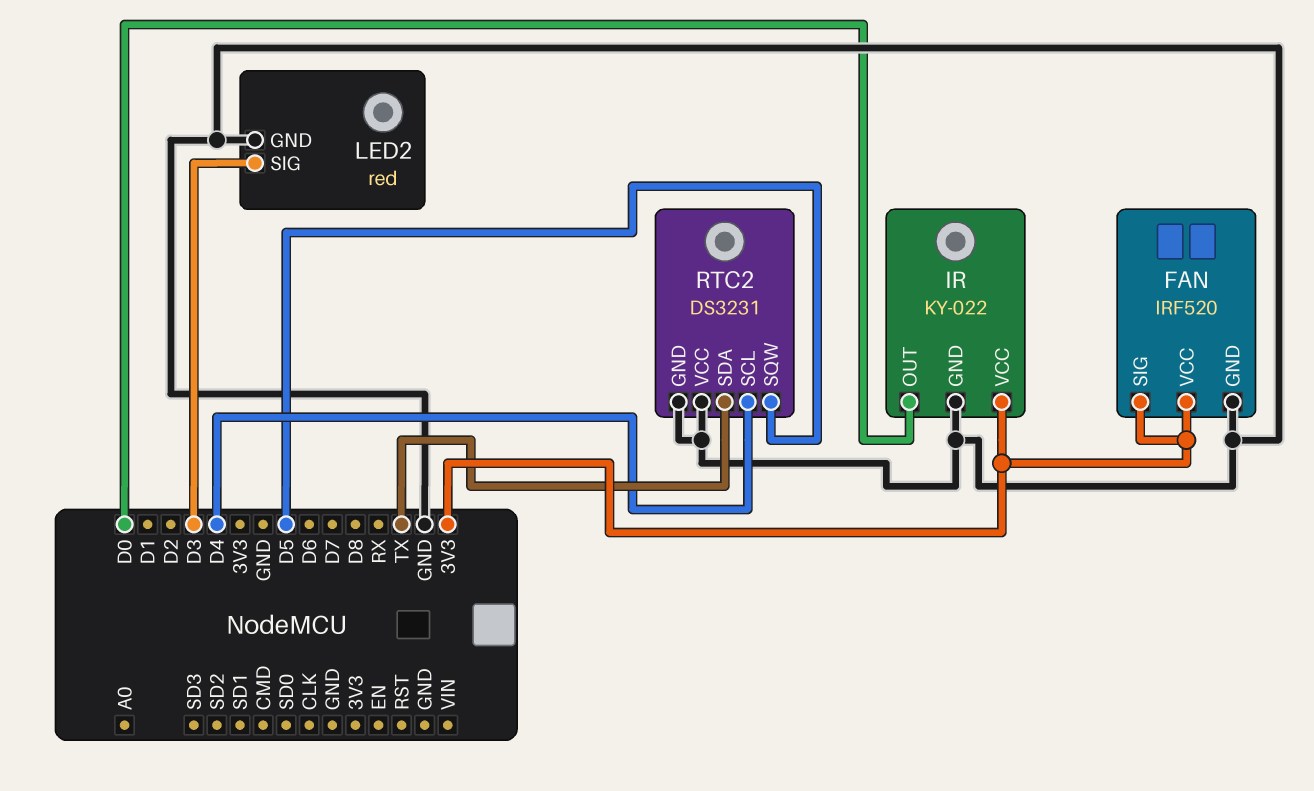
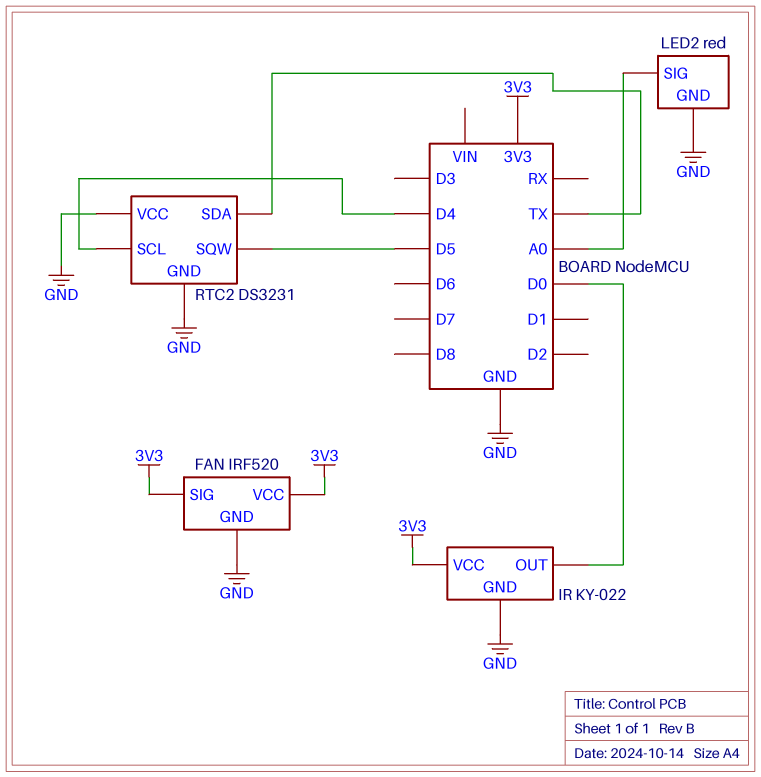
LED2 pin SIG: D3 -> A0

